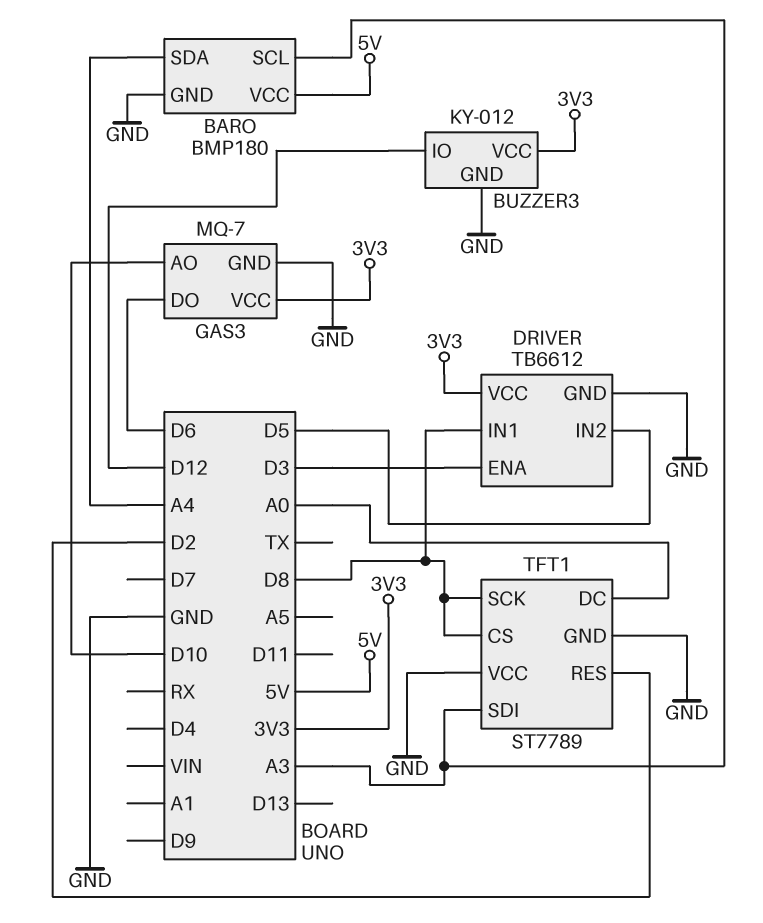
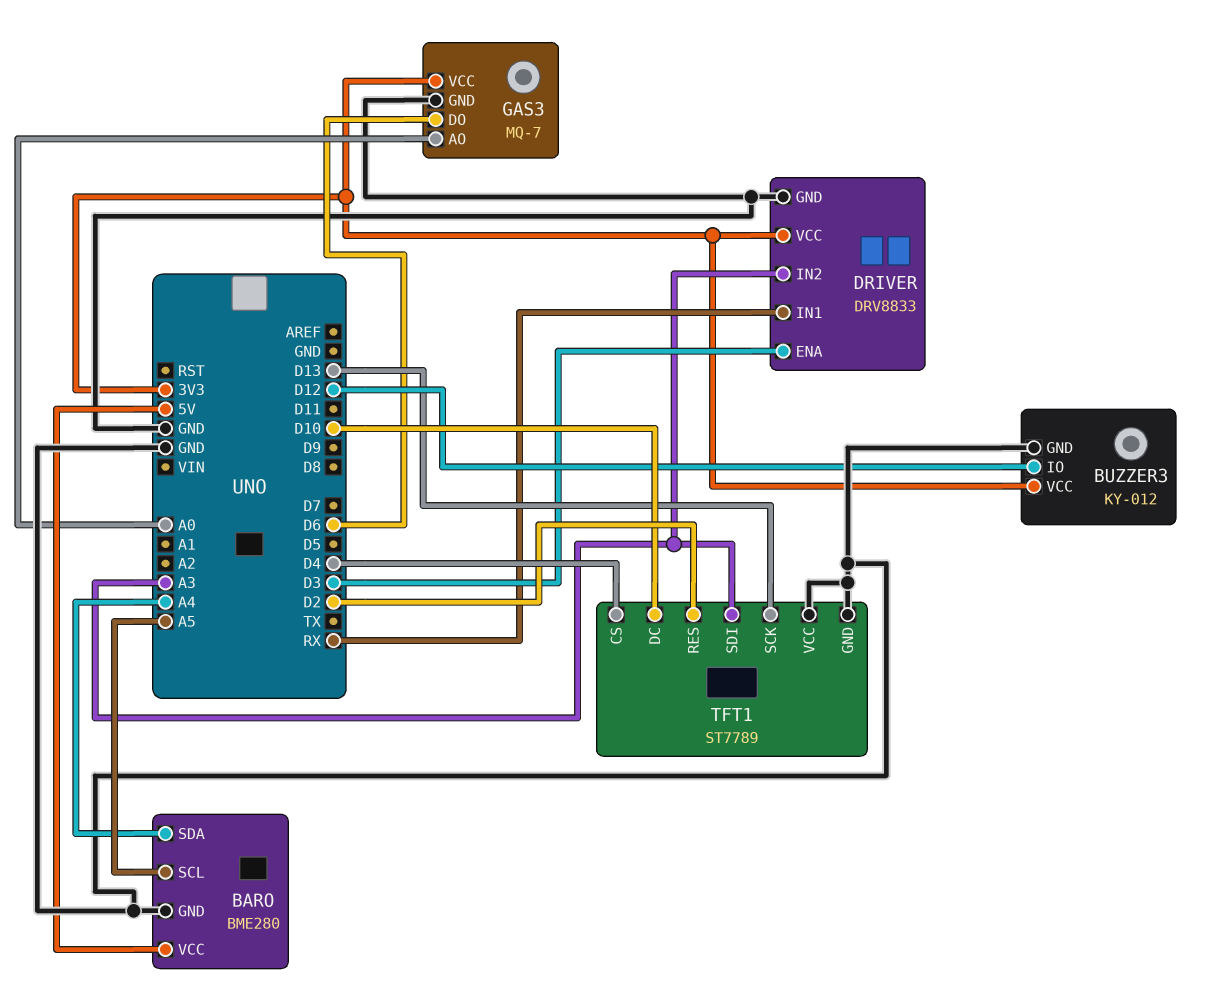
BARO: BMP180 -> BME280
BARO pin SCL: A3 -> A5
DRIVER: TB6612 -> DRV8833
DRIVER pin IN1: D8 -> RX
DRIVER pin IN2: D5 -> A3
GAS3 pin AO: D10 -> A0
TFT1 pin CS: D8 -> D4
TFT1 pin DC: A0 -> D10
TFT1 pin SCK: D8 -> D13

